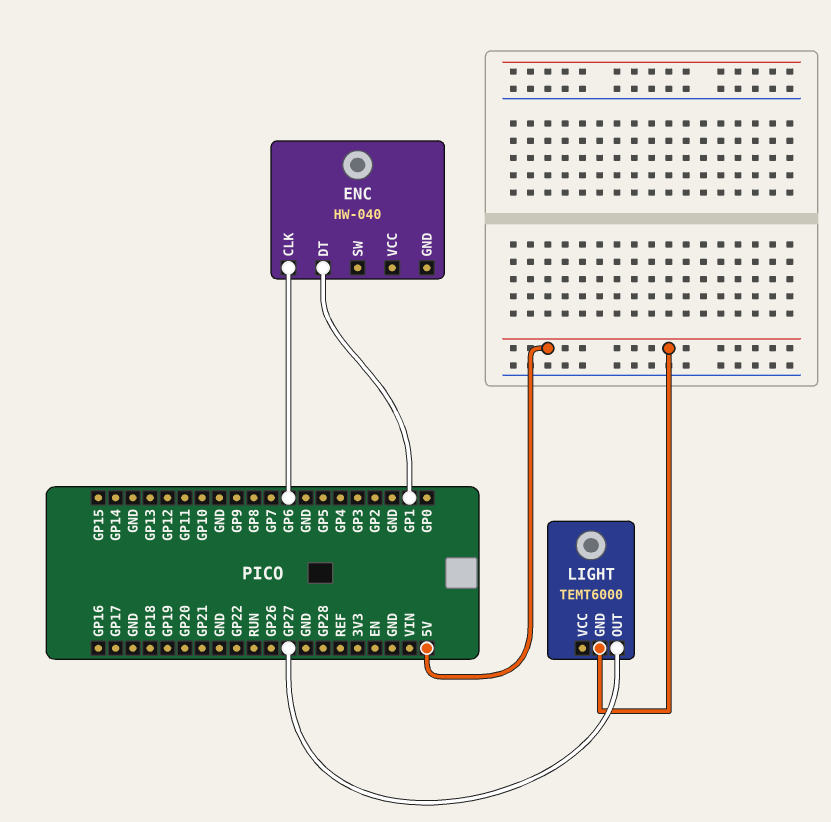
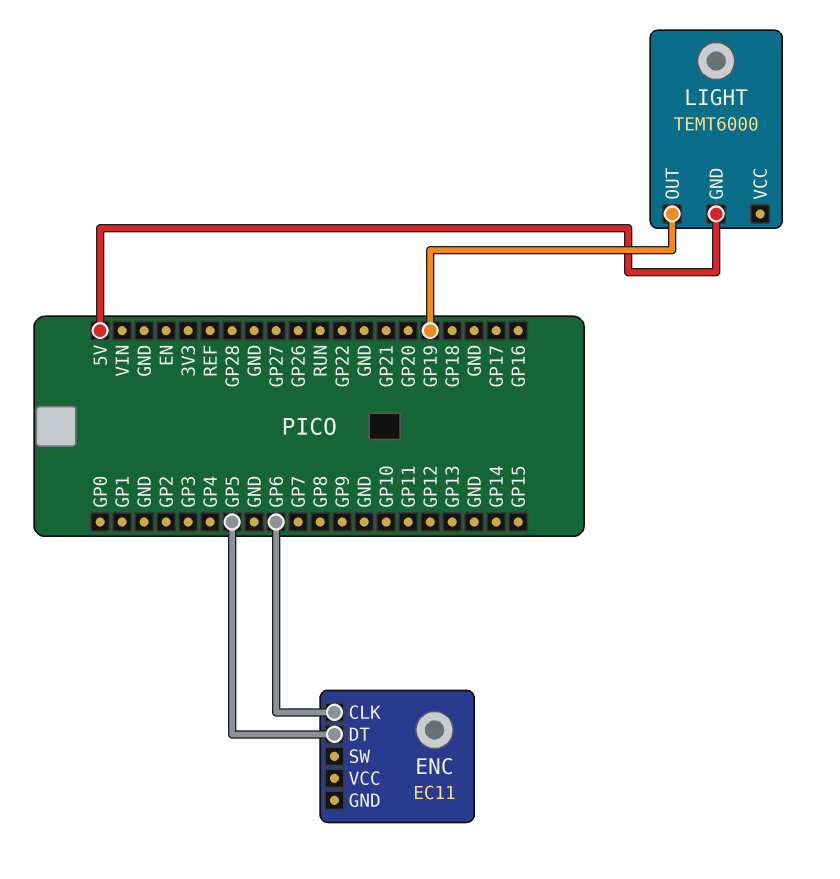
ENC: HW-040 -> EC11
ENC pin DT: GP1 -> GP5
LIGHT pin OUT: GP27 -> GP19

